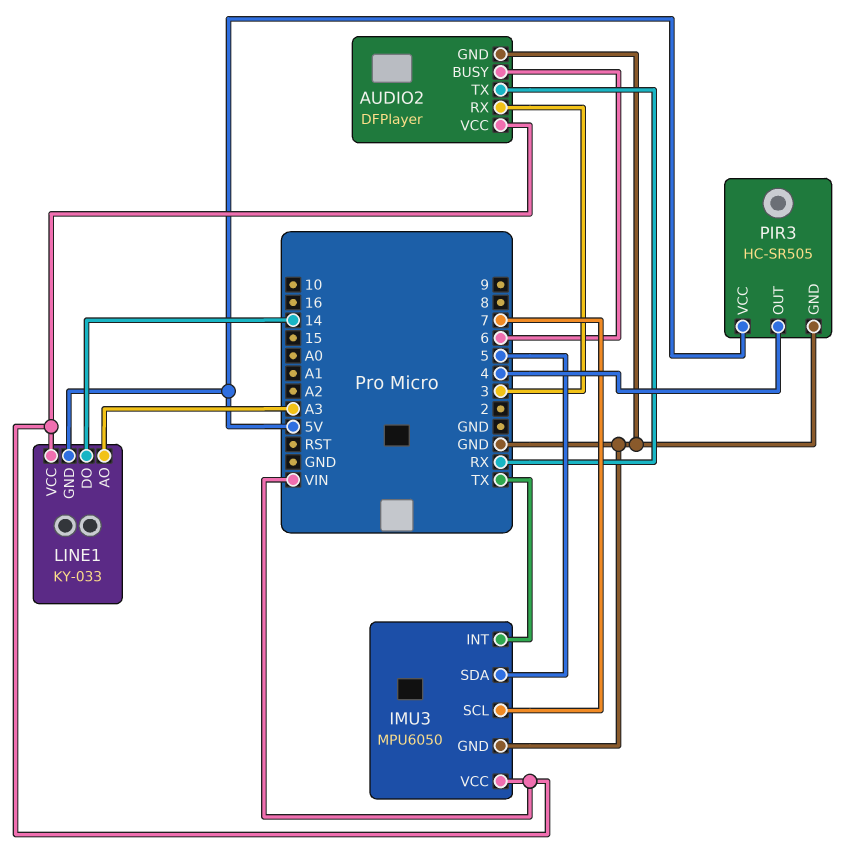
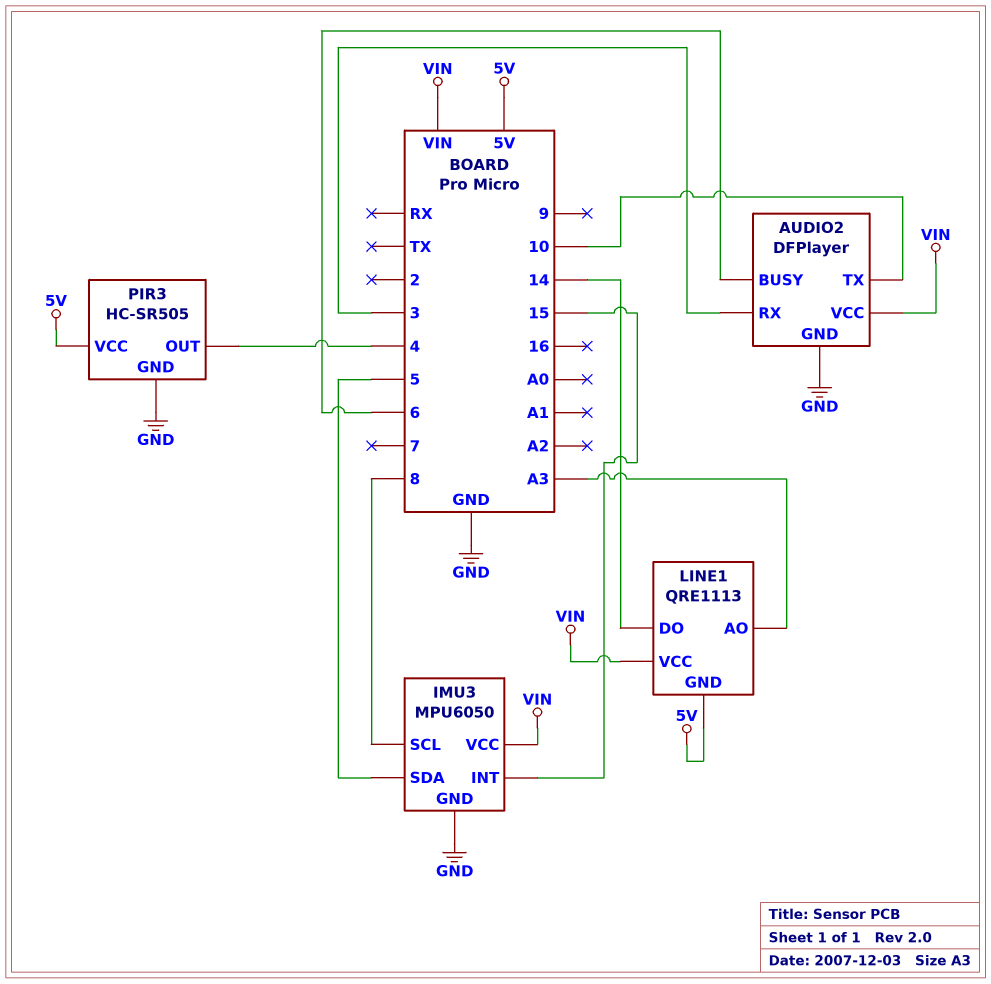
AUDIO2 pin TX: RX -> 10
IMU3 pin INT: TX -> 15
IMU3 pin SCL: 7 -> 8
LINE1: KY-033 -> QRE1113

